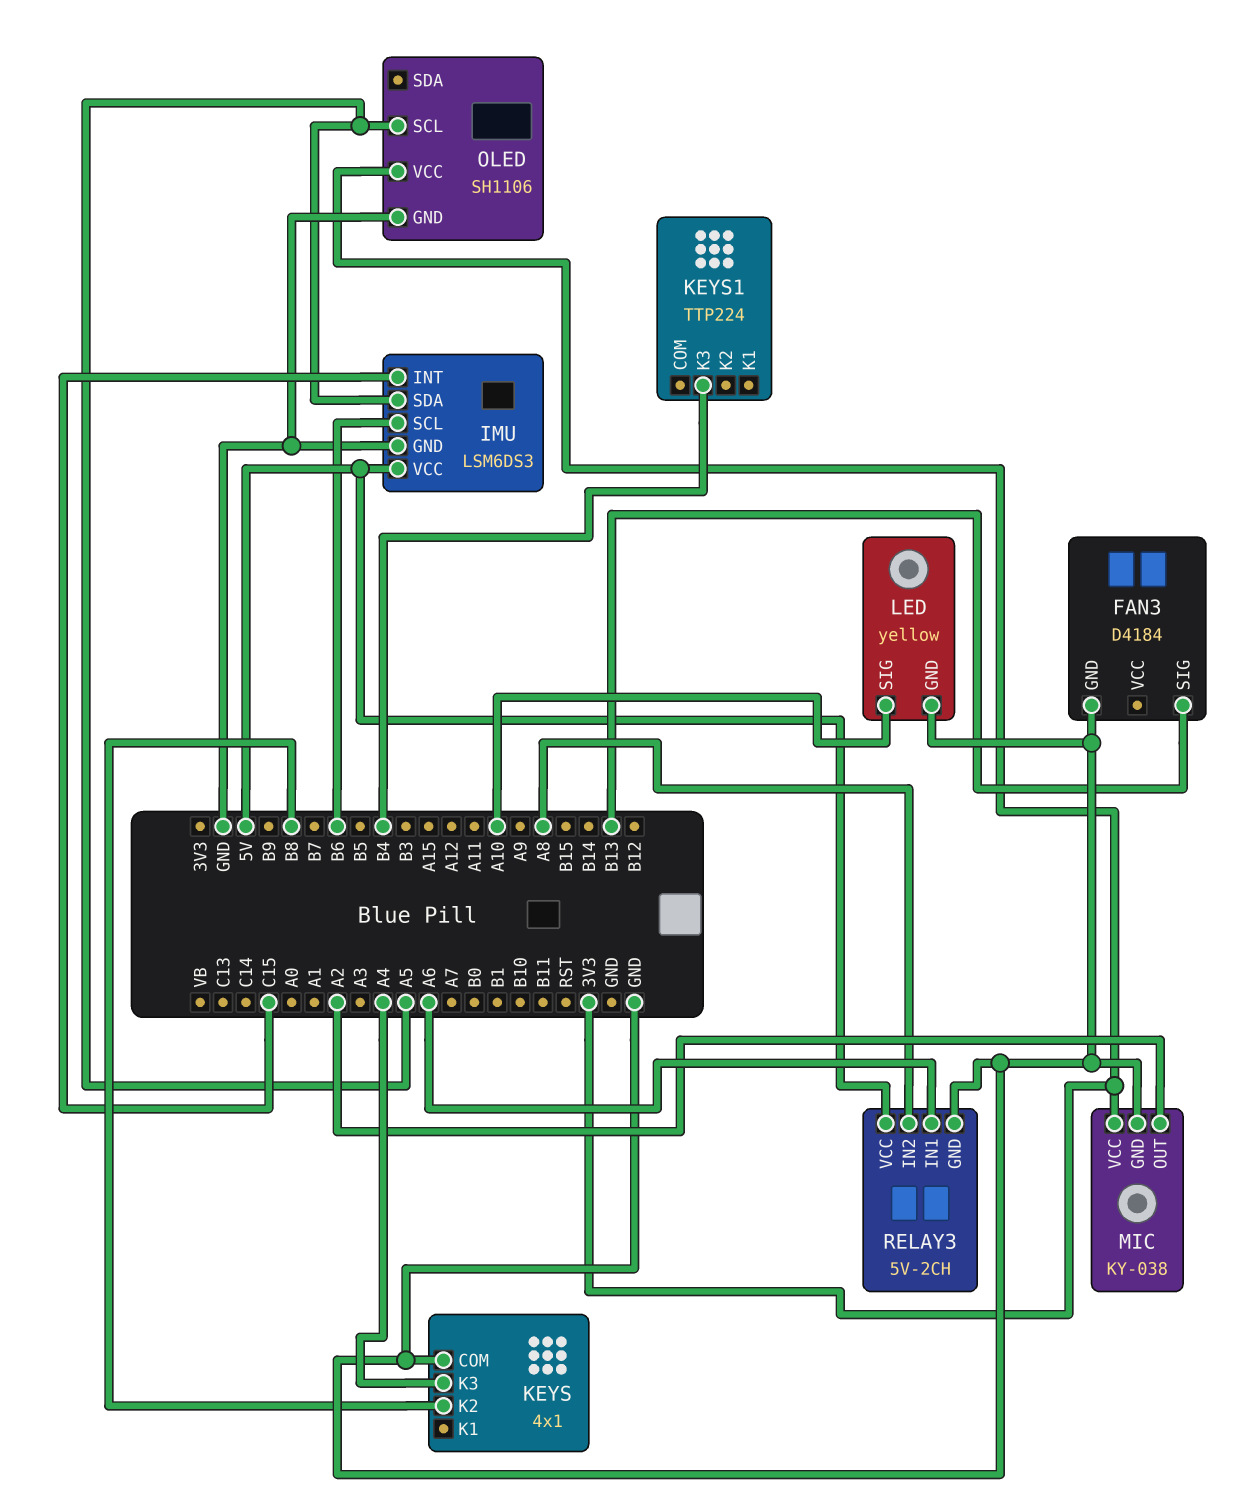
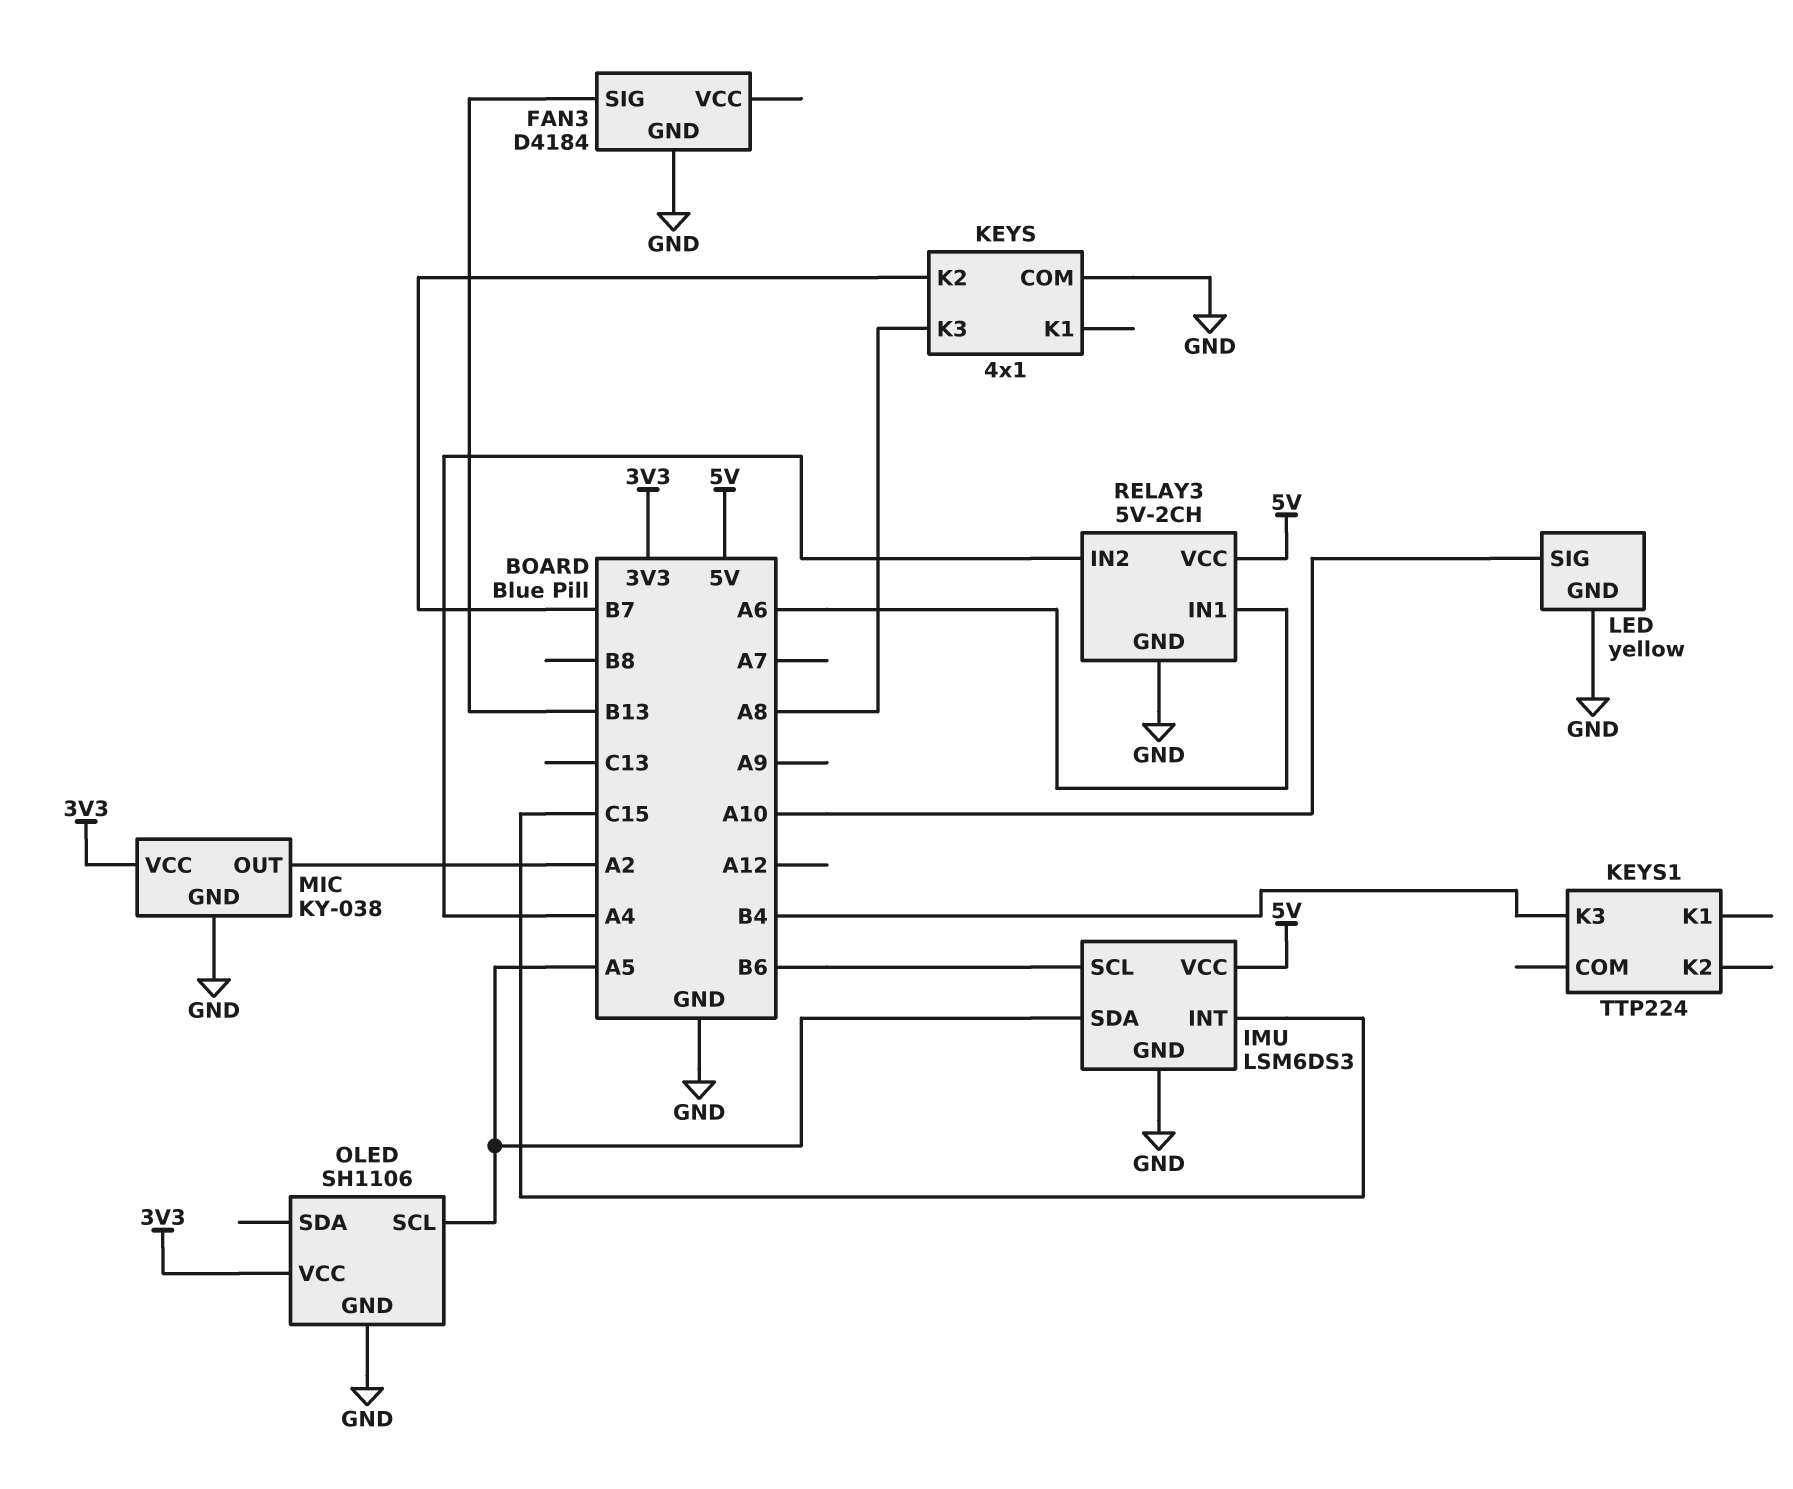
KEYS pin K2: B8 -> B7
KEYS pin K3: A4 -> A8
RELAY3 pin IN2: A8 -> A4

